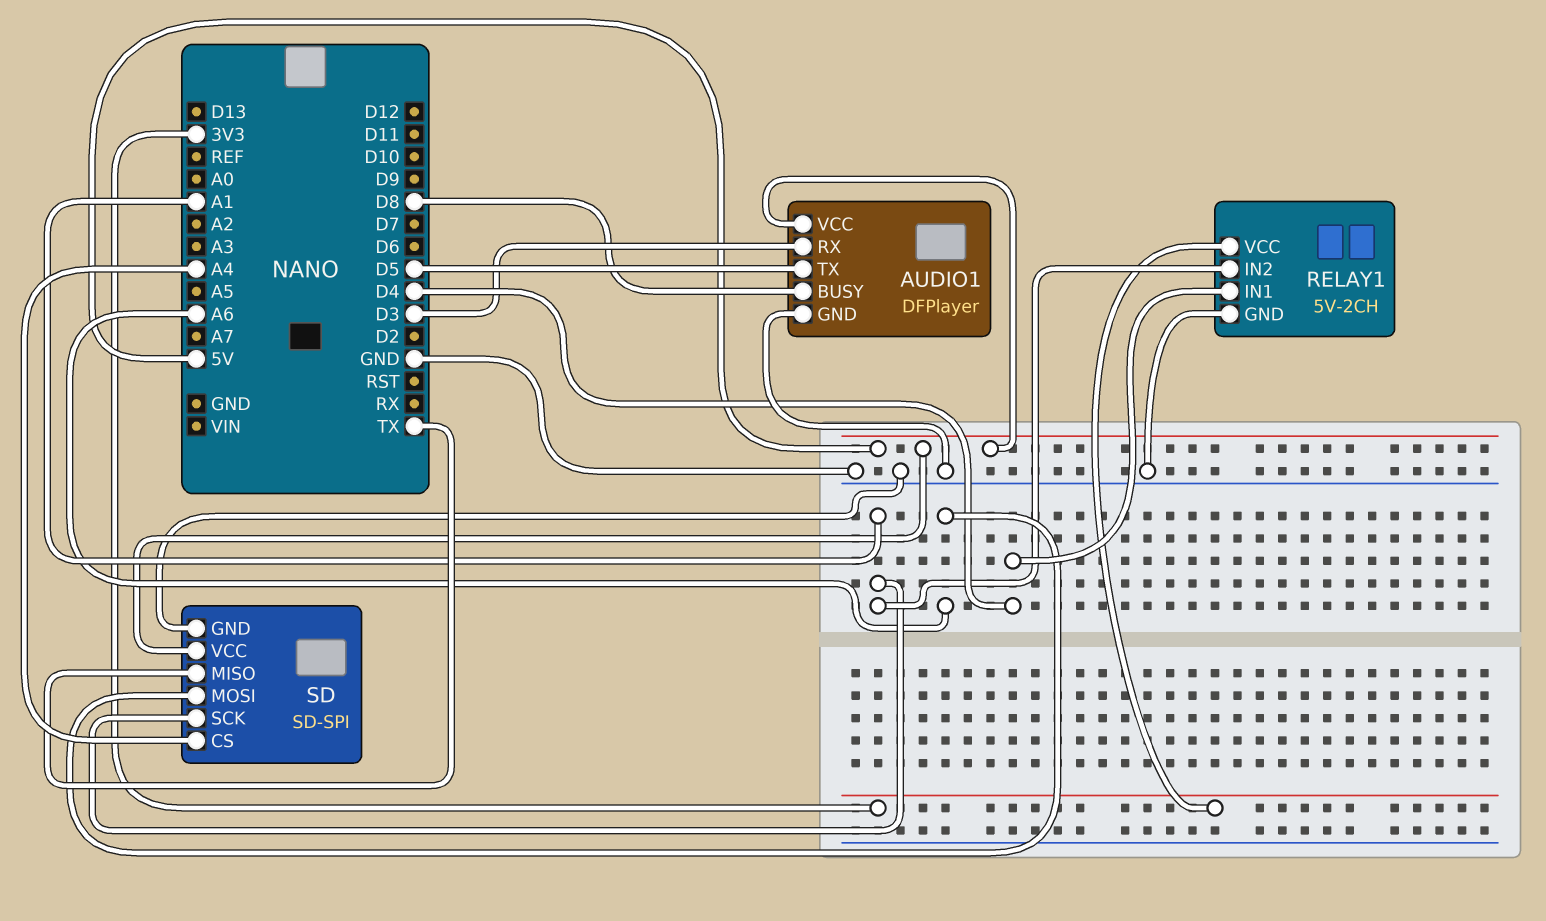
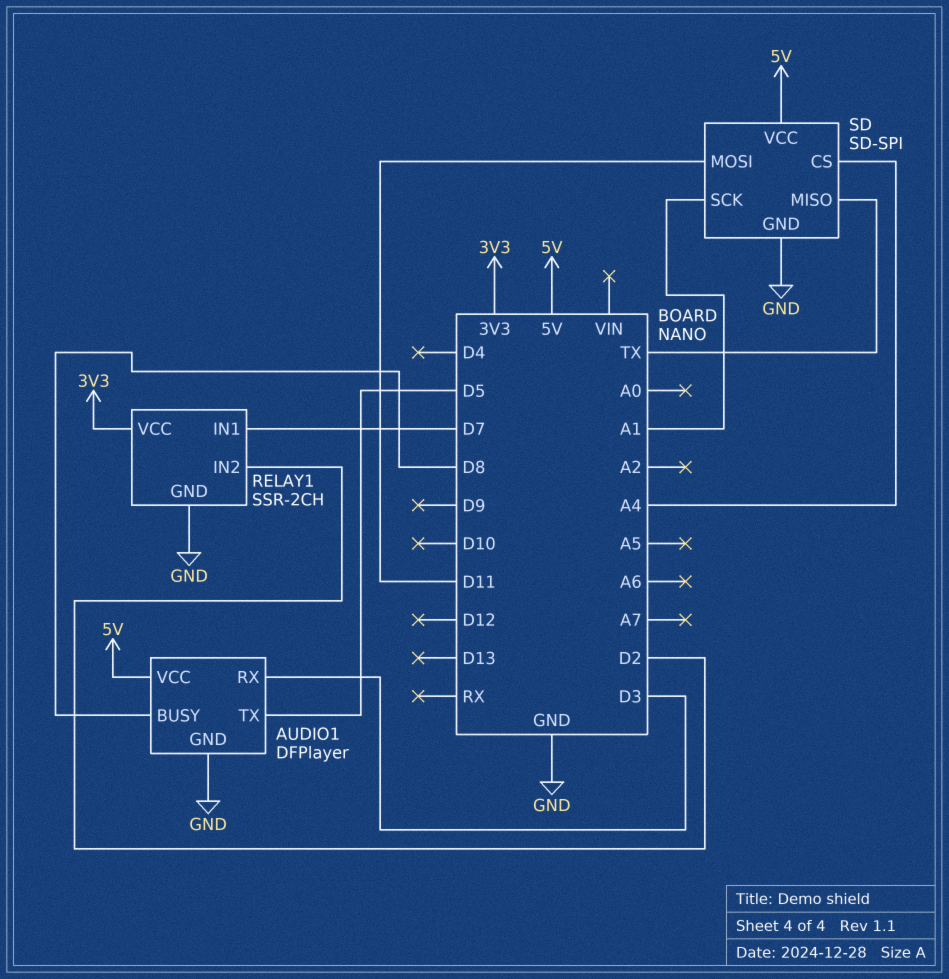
RELAY1: 5V-2CH -> SSR-2CH
RELAY1 pin IN1: D4 -> D7
RELAY1 pin IN2: A1 -> D2
SD pin MOSI: A6 -> D11

